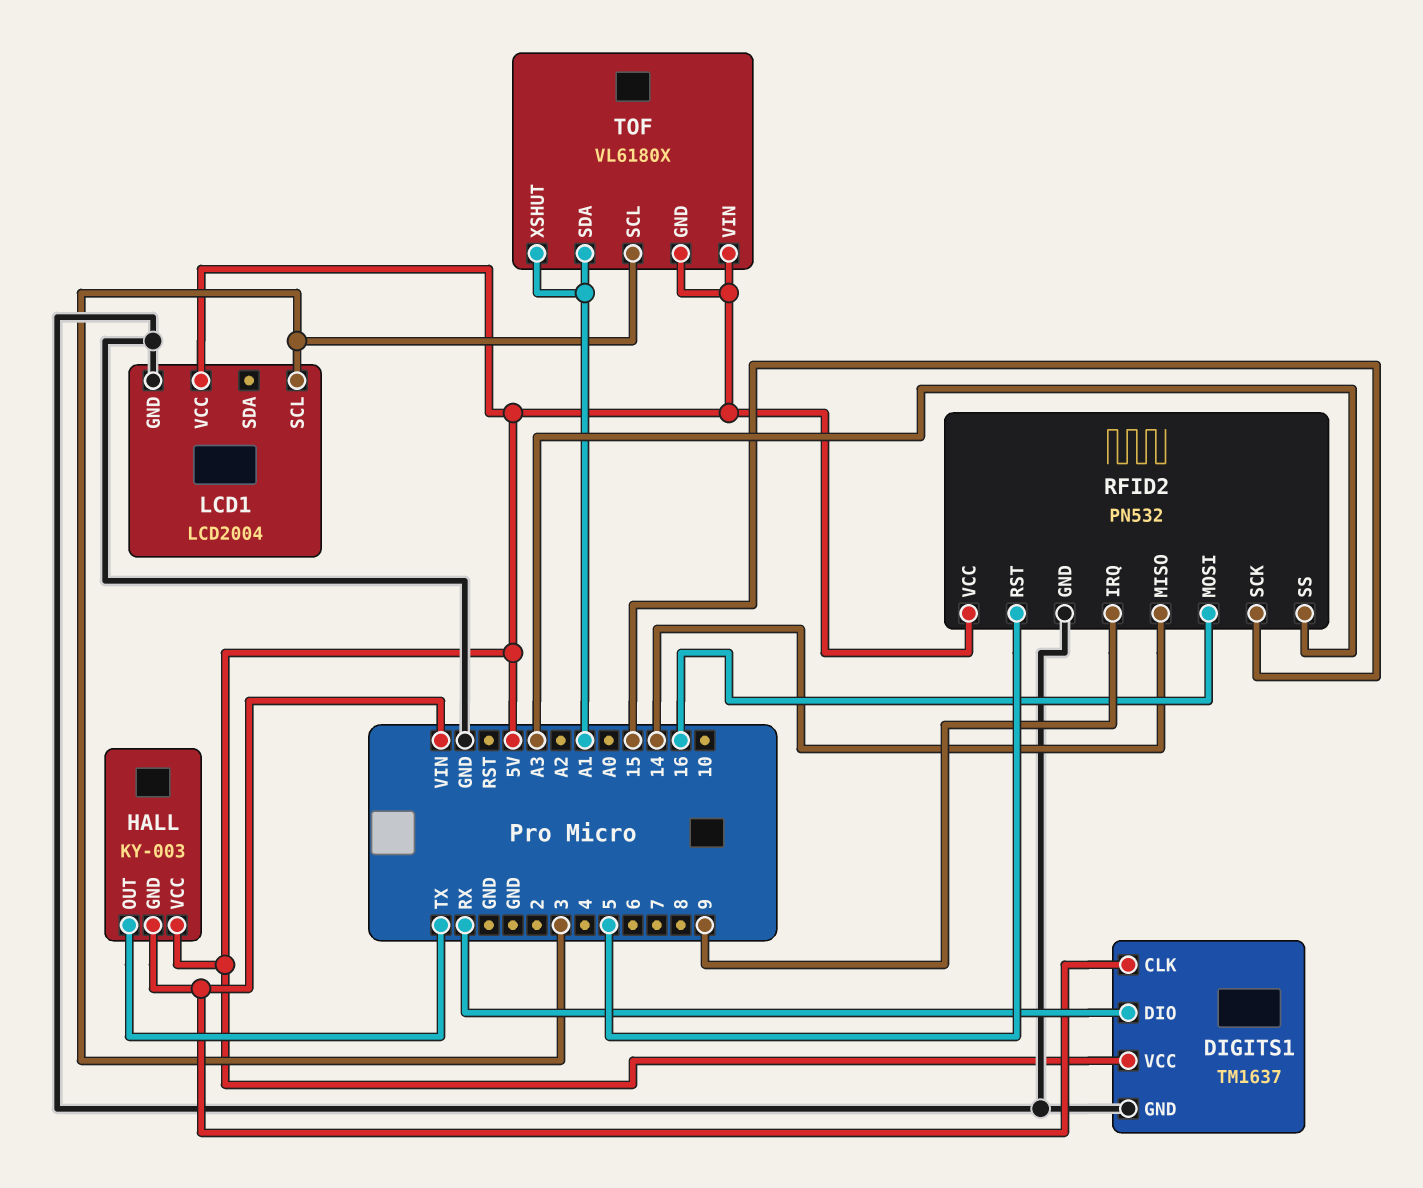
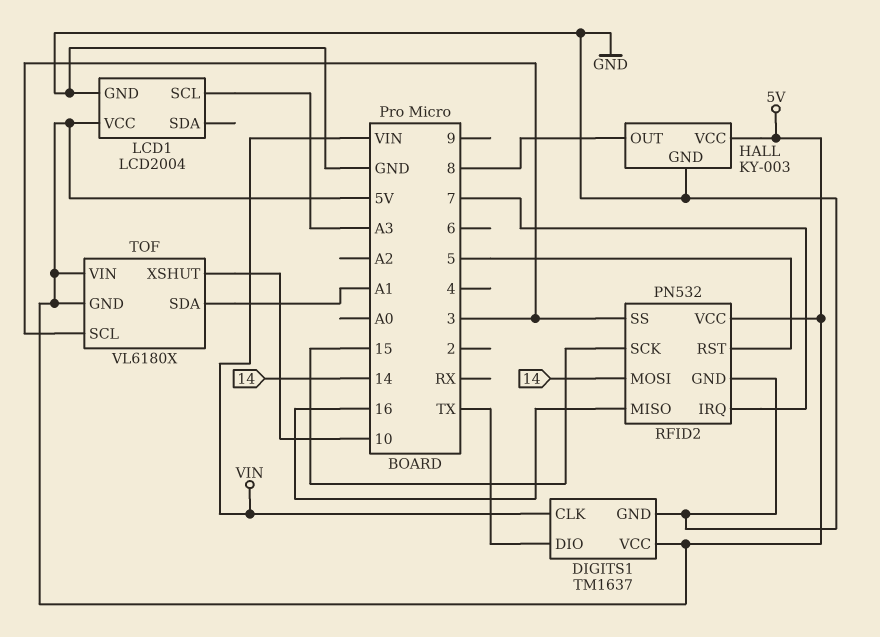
DIGITS1 pin DIO: RX -> TX
HALL pin GND: VIN -> GND
HALL pin OUT: TX -> 8
LCD1 pin SCL: 3 -> A3
RFID2 pin IRQ: 9 -> 7
RFID2 pin MISO: 14 -> 16
RFID2 pin MOSI: 16 -> 14
RFID2 pin SS: A3 -> 3
TOF pin XSHUT: A1 -> 10

